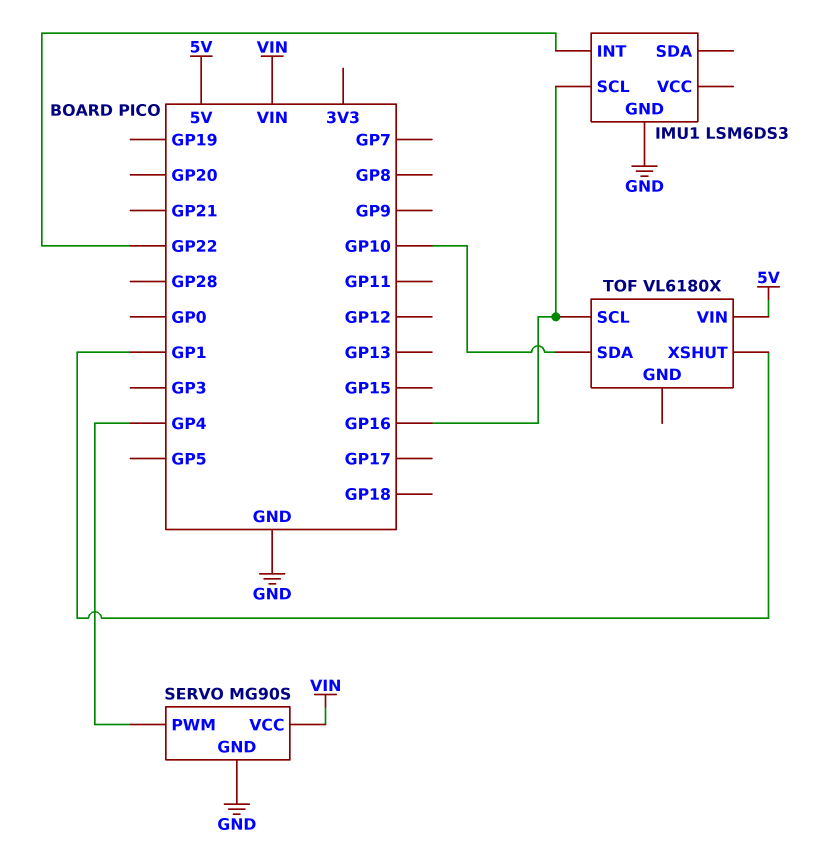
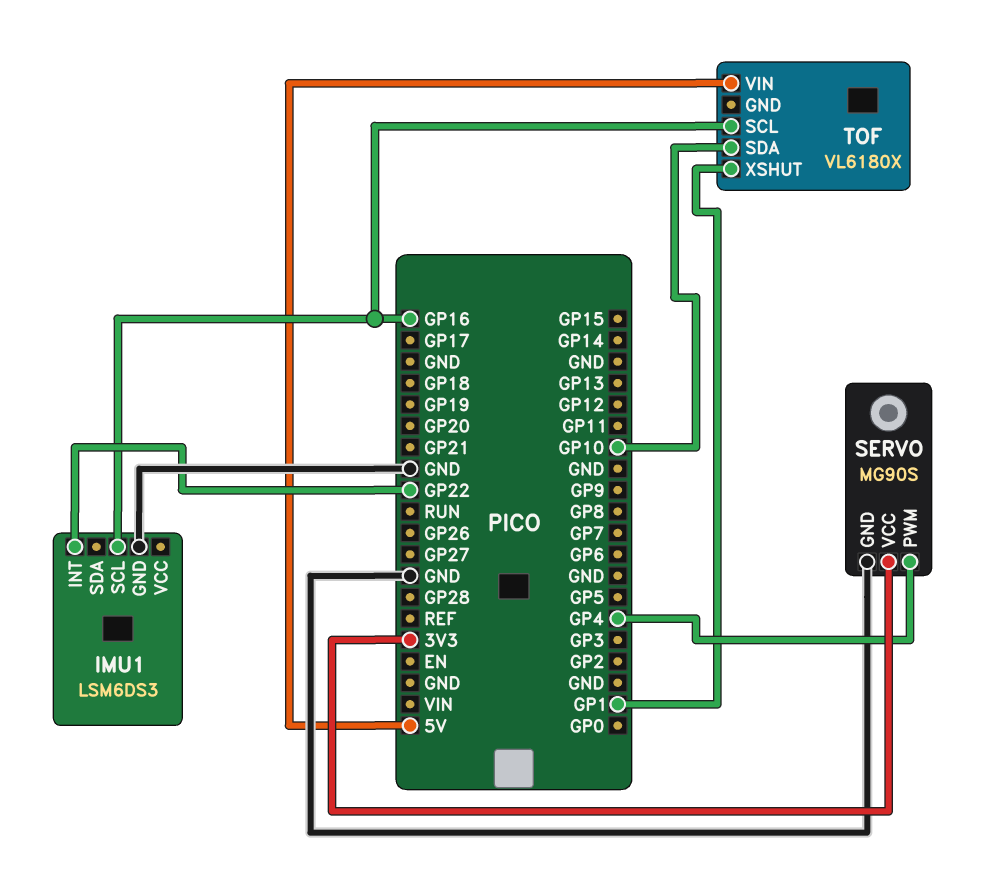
SERVO pin VCC: VIN -> 3V3

